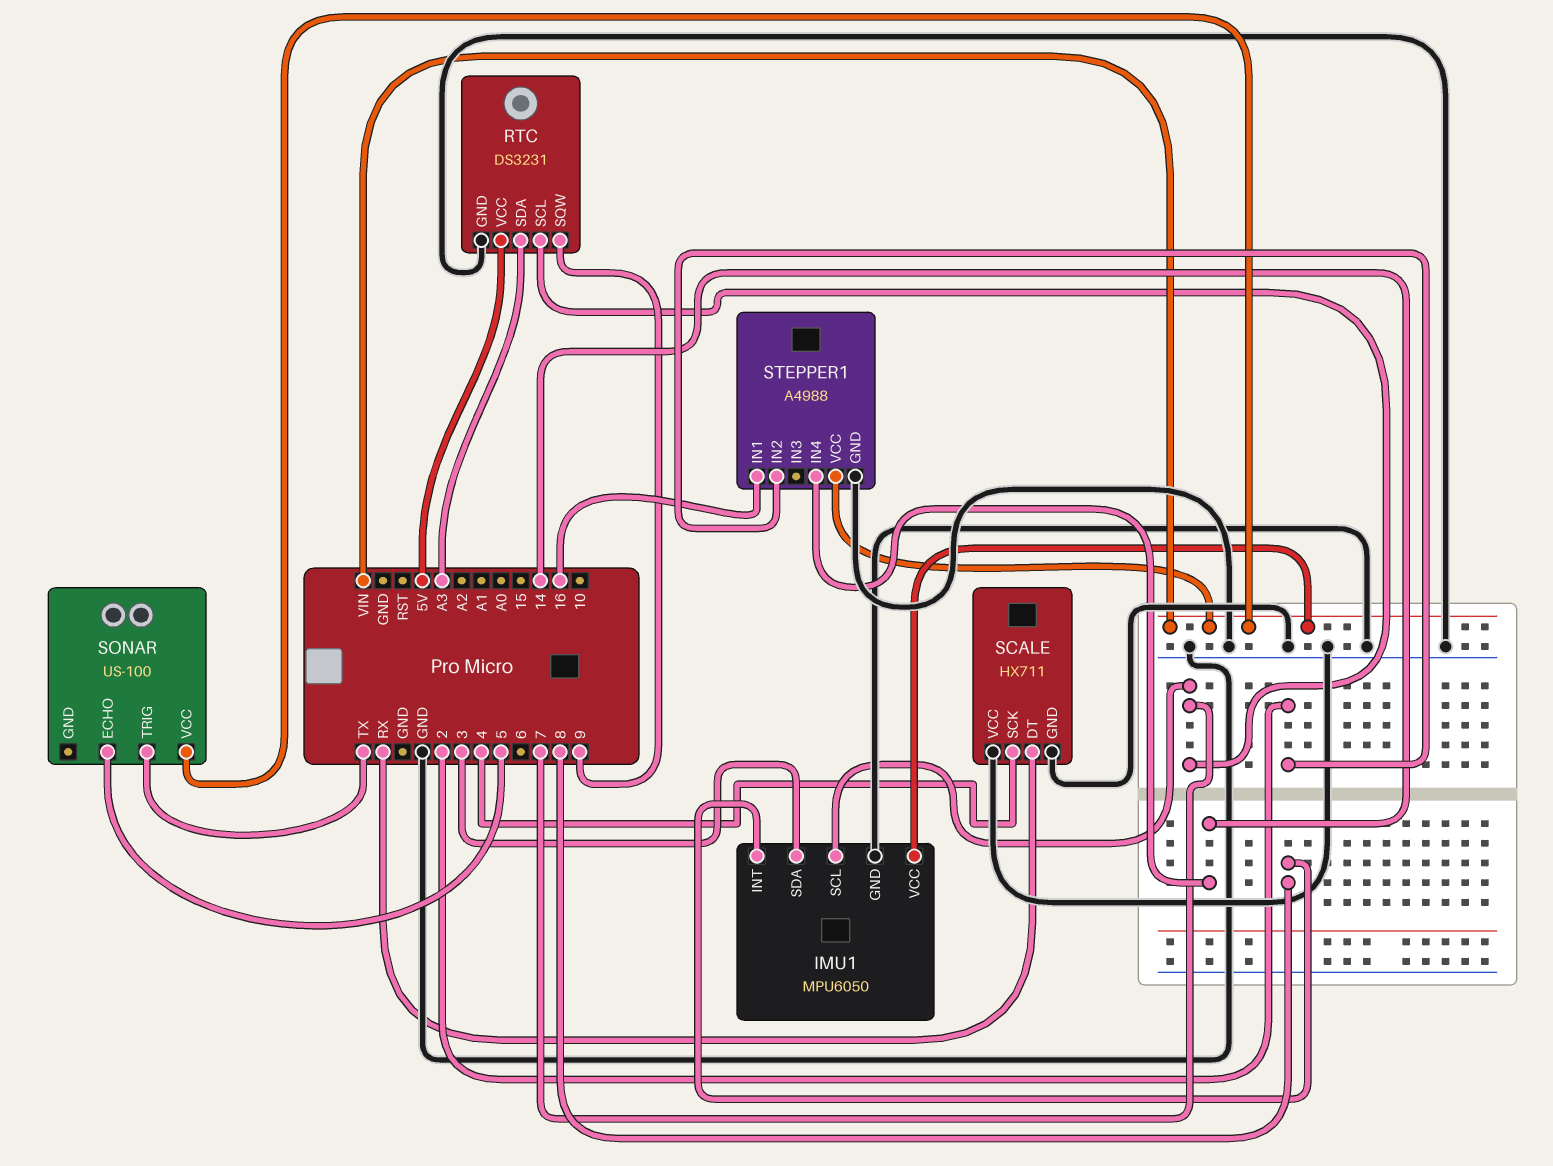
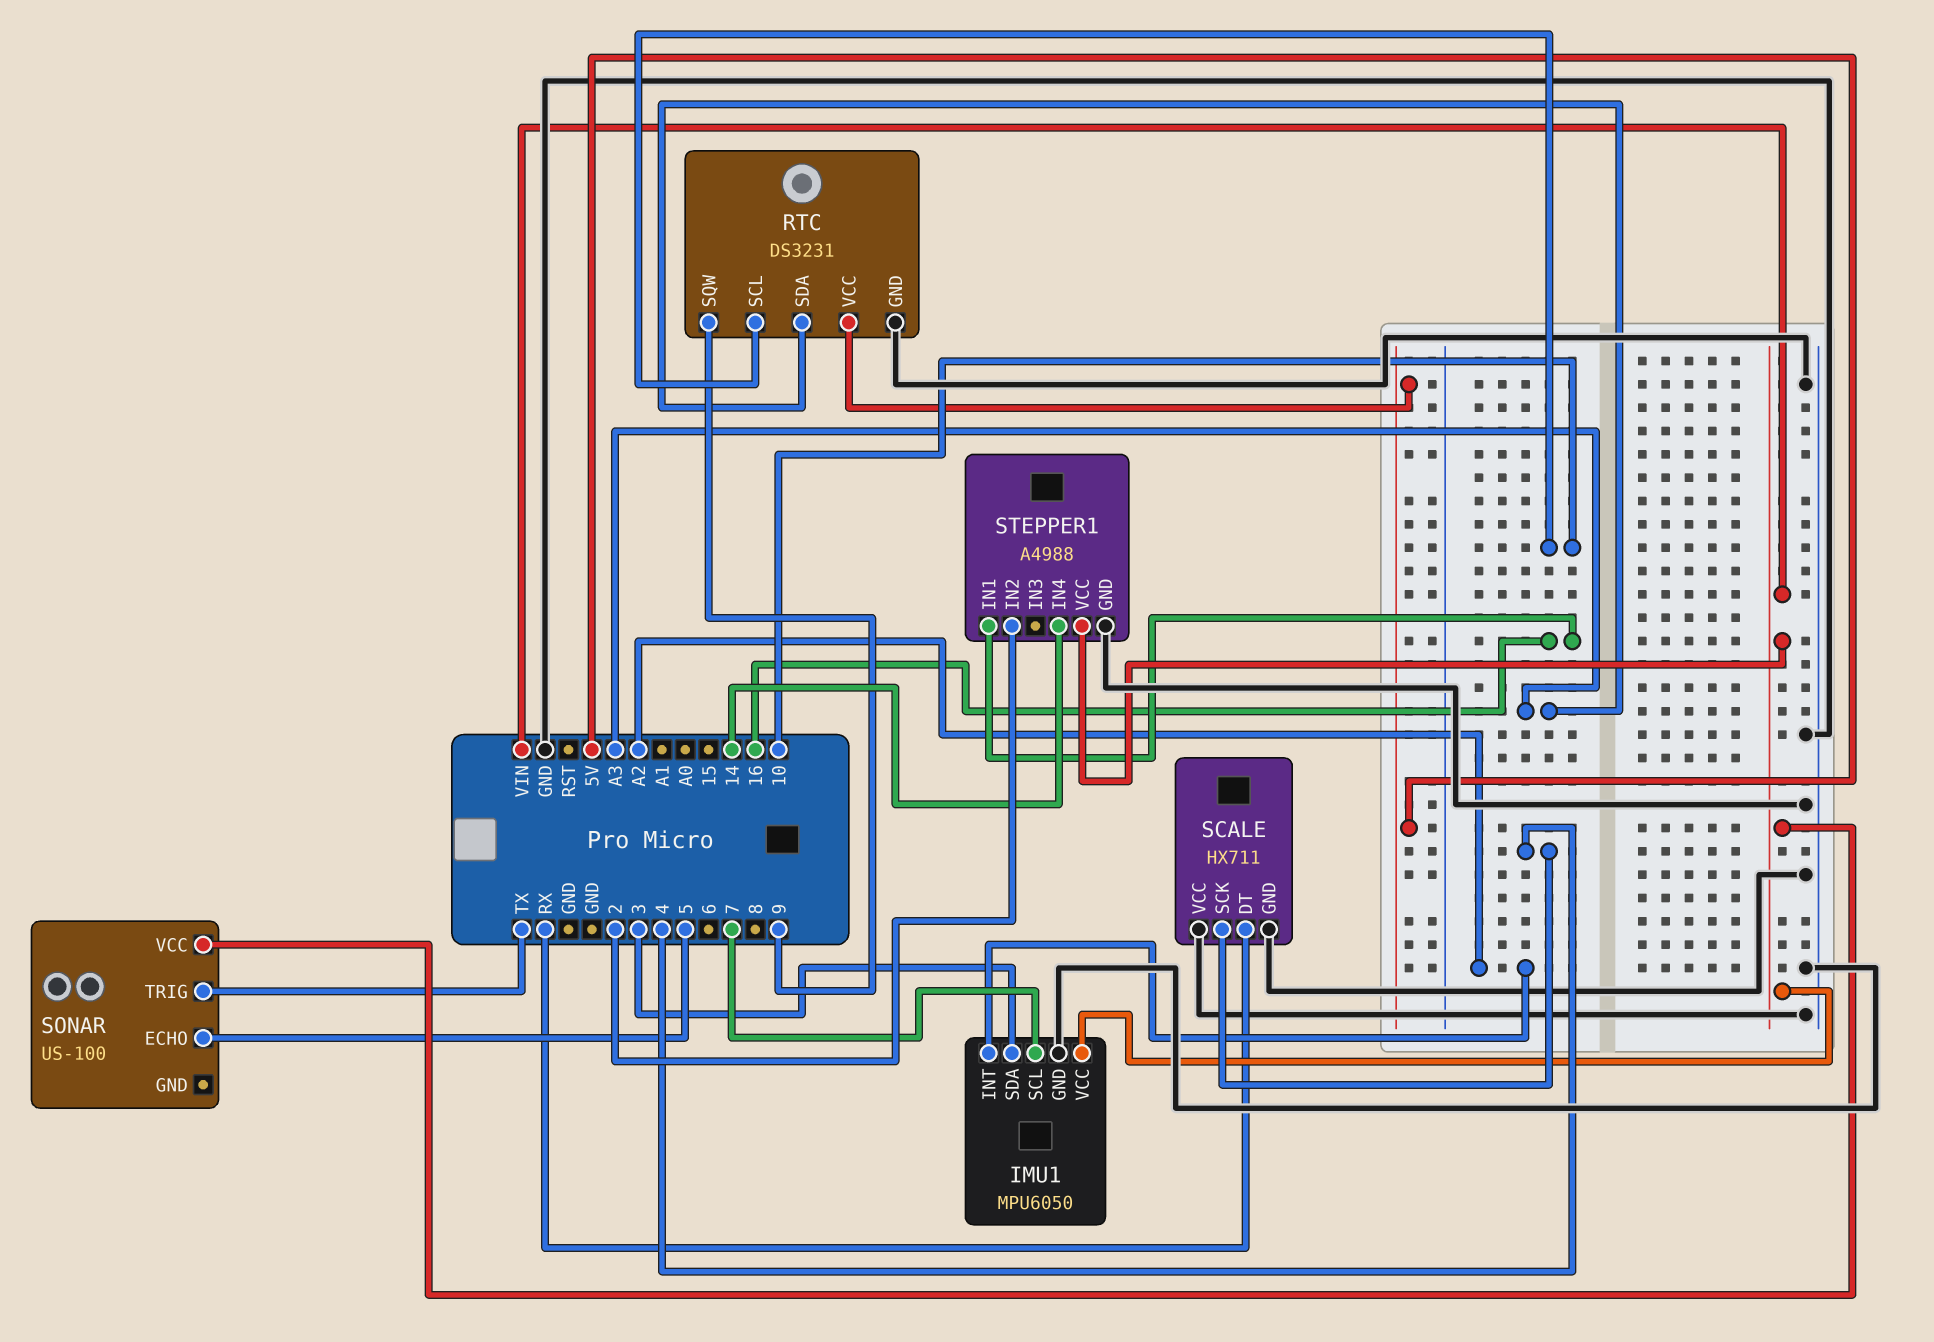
IMU1 pin INT: 8 -> A2
RTC pin SCL: 7 -> 10

